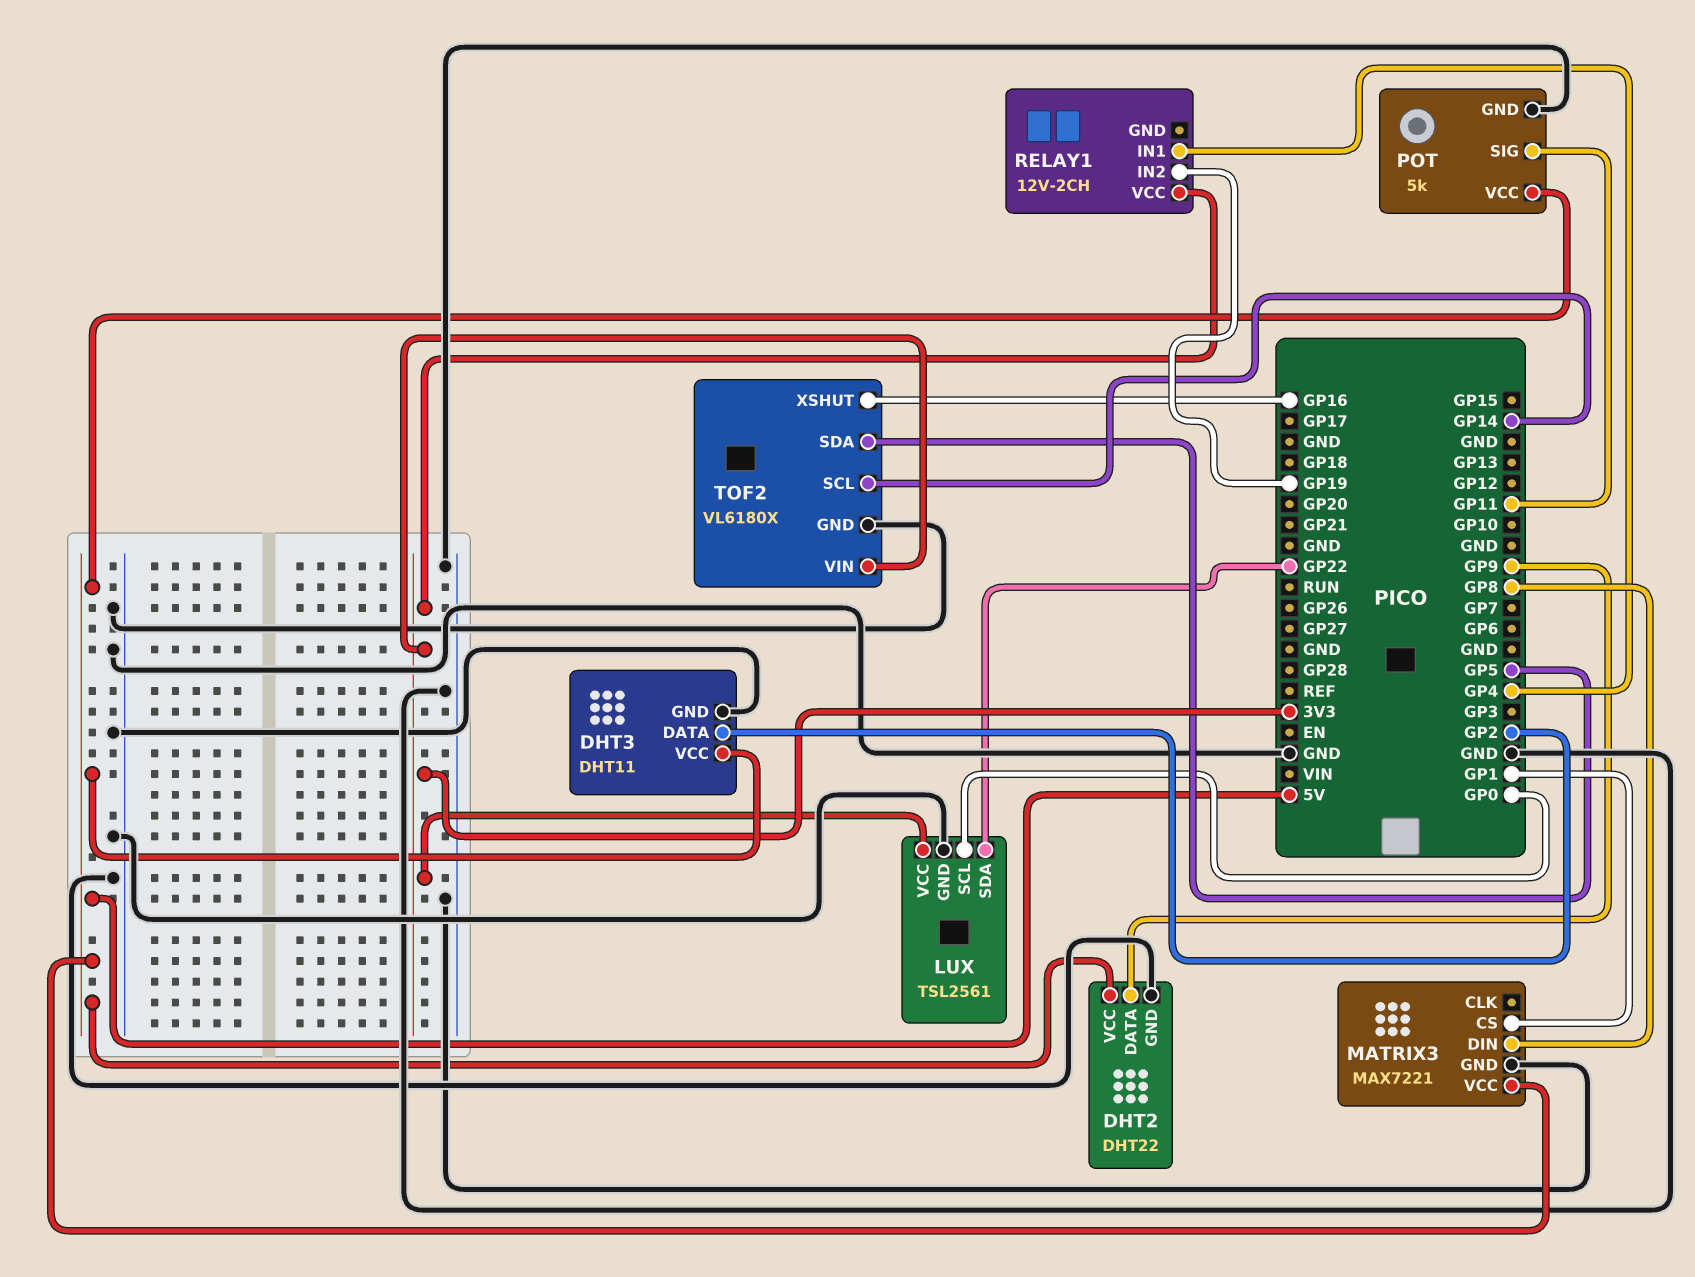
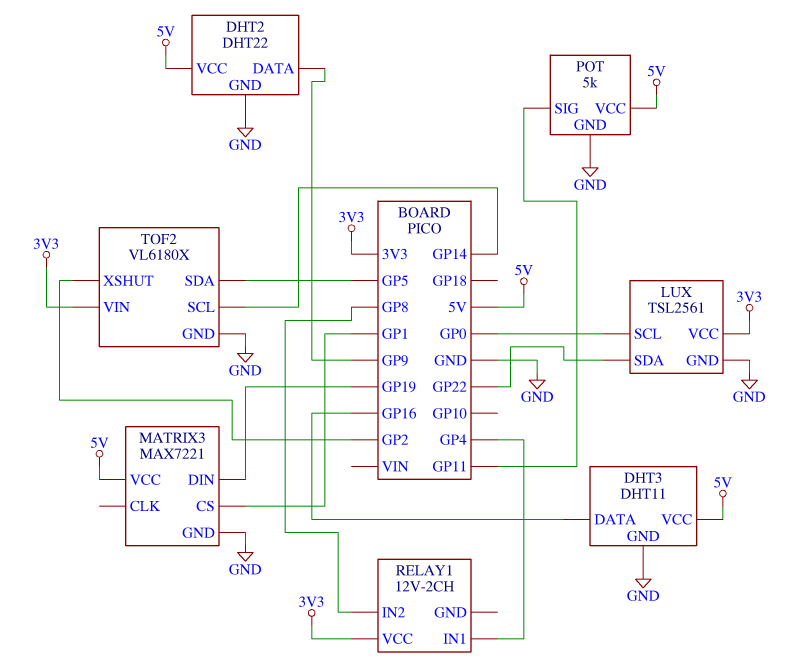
DHT3 pin DATA: GP2 -> GP16
MATRIX3 pin DIN: GP8 -> GP19
RELAY1 pin IN2: GP19 -> GP8
TOF2 pin XSHUT: GP16 -> GP2

